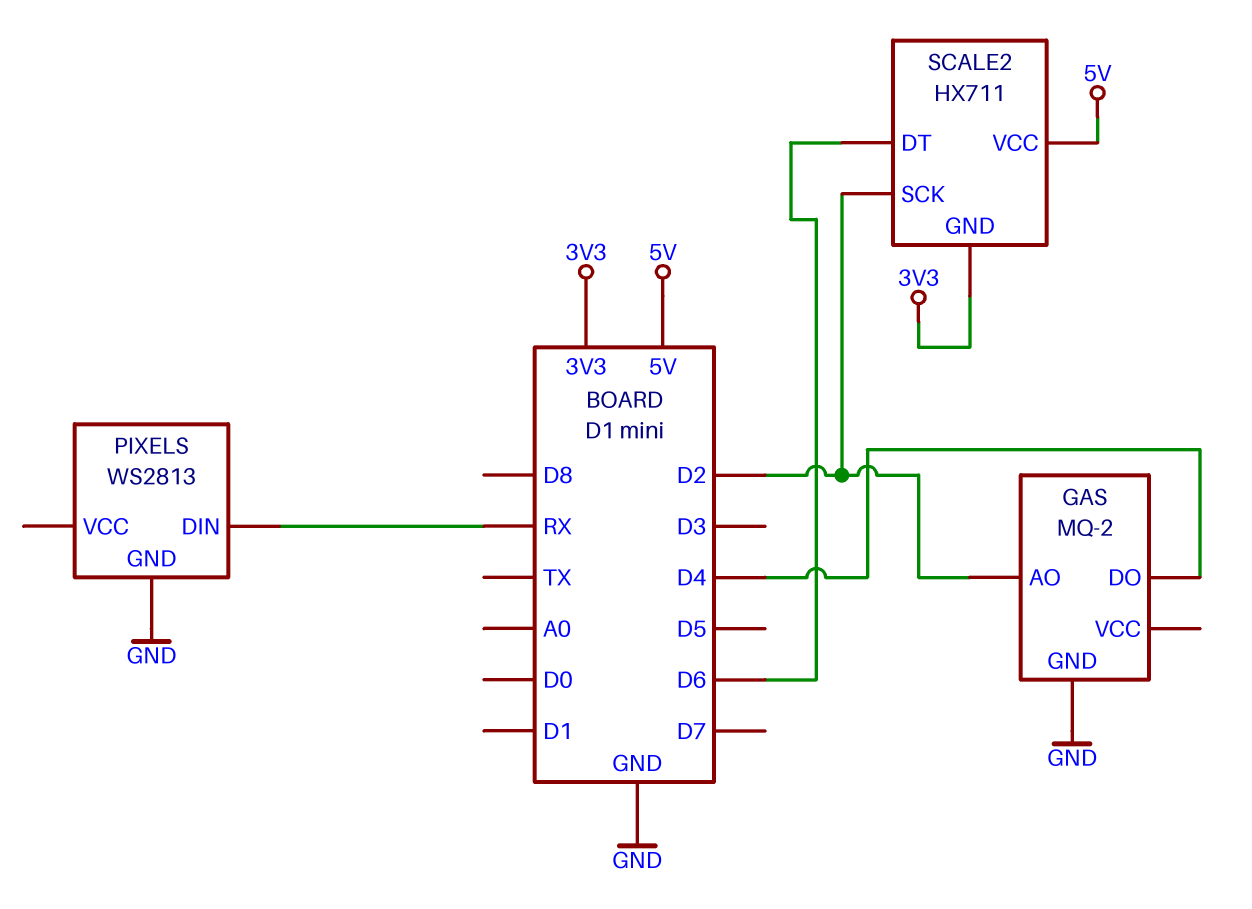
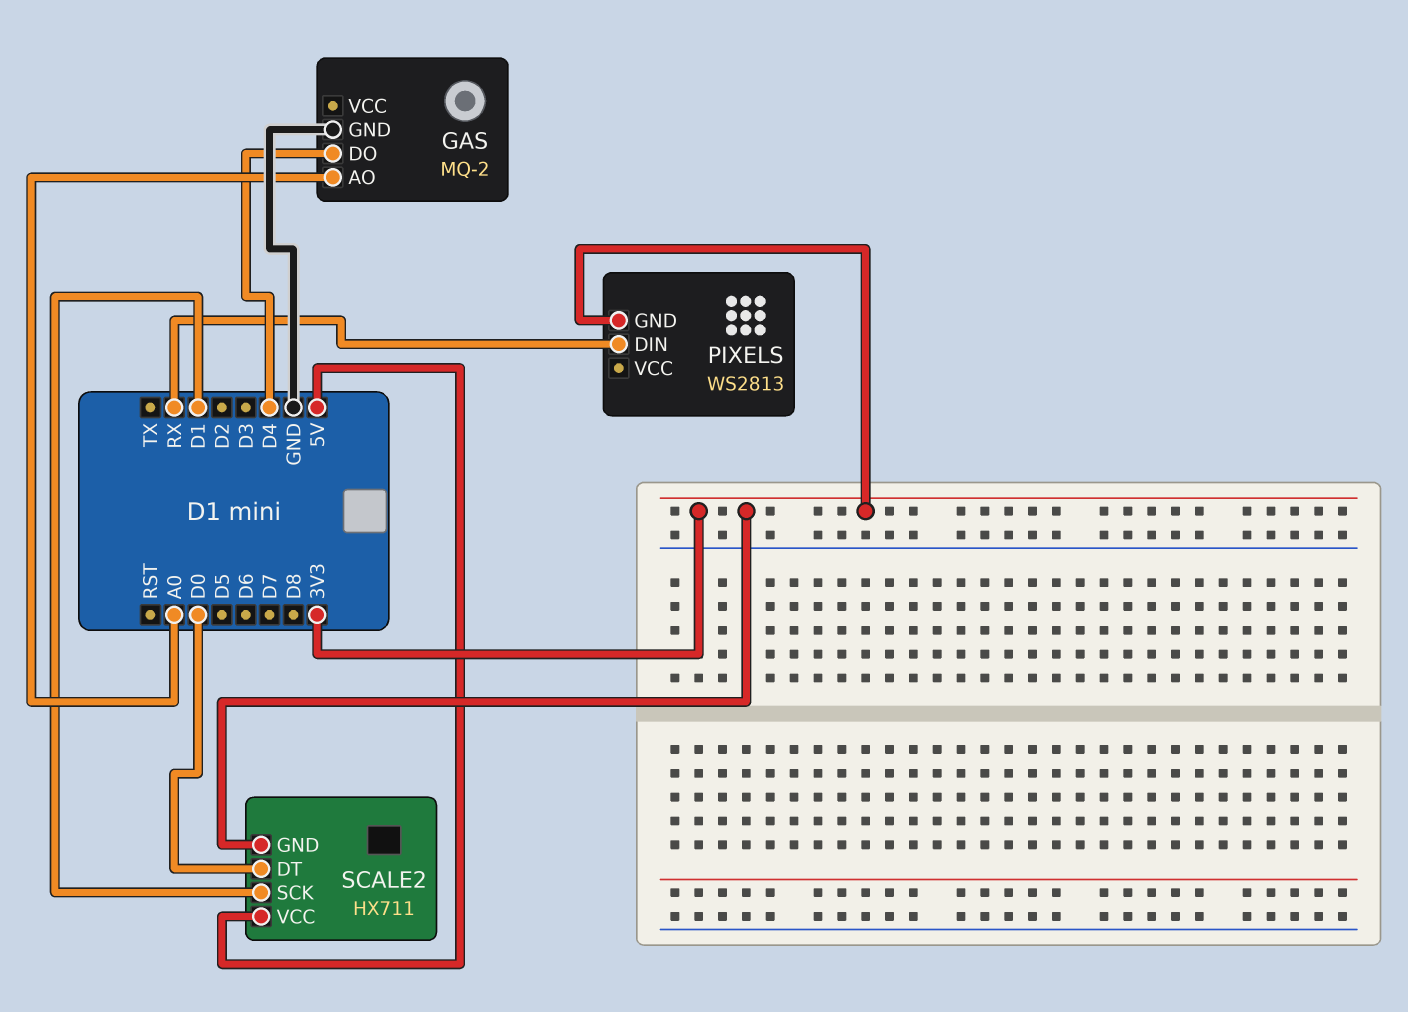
GAS pin AO: D2 -> A0
PIXELS pin GND: GND -> 3V3
SCALE2 pin DT: D6 -> D0
SCALE2 pin SCK: D2 -> D1

